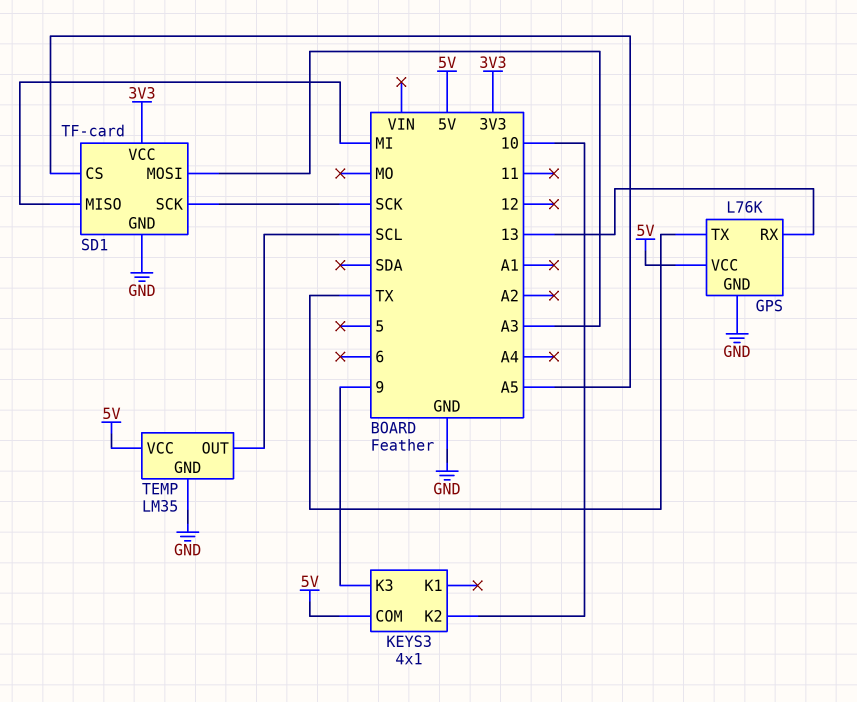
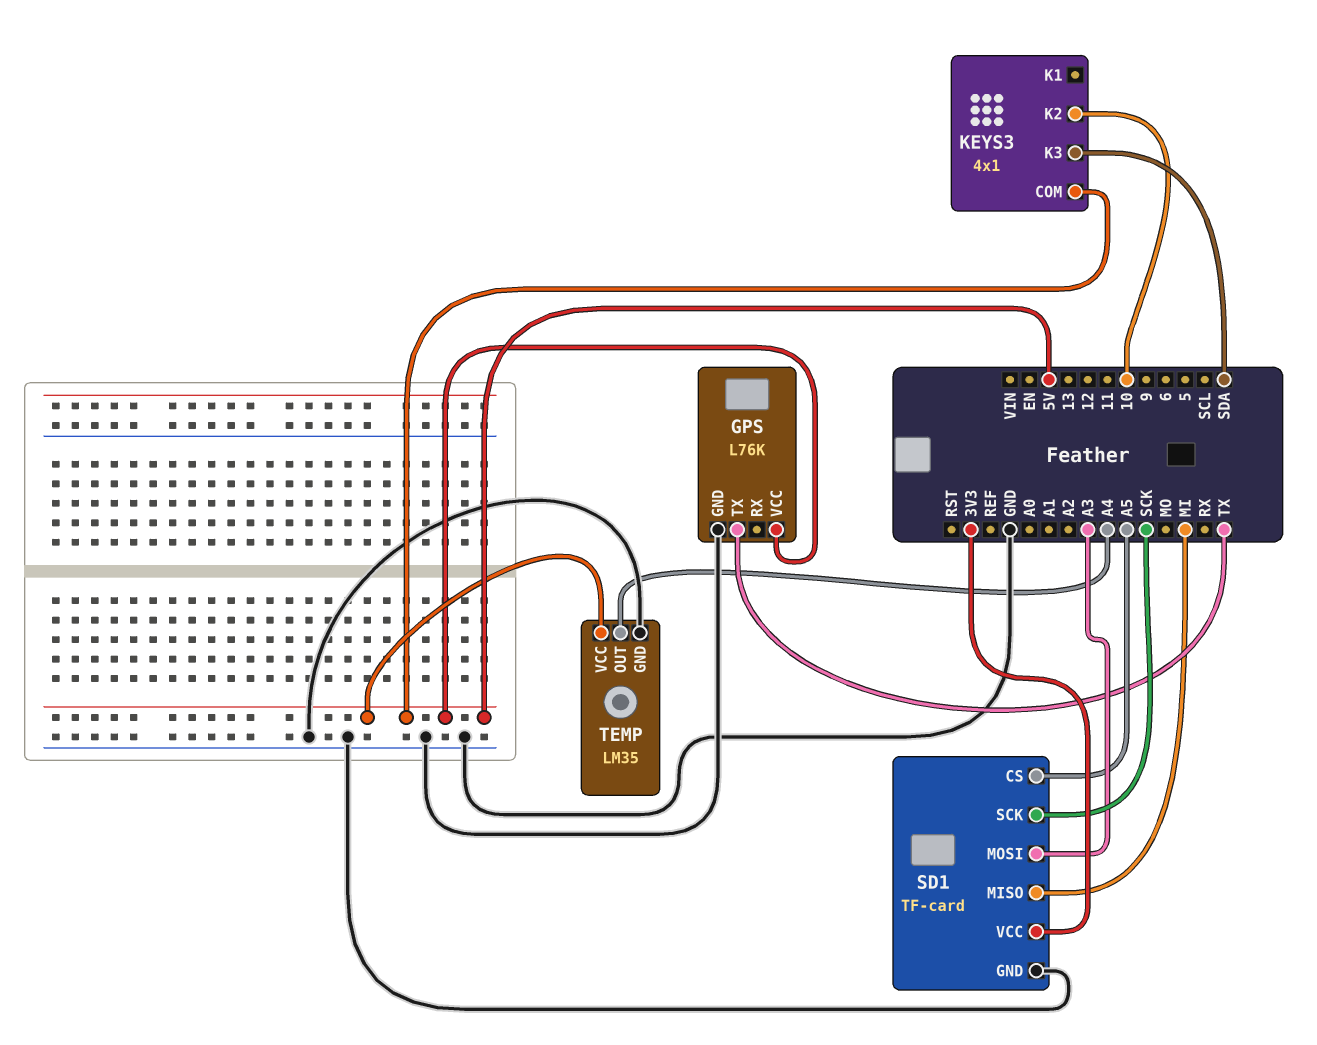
GPS pin RX: 13 -> none
KEYS3 pin K3: 9 -> SDA
TEMP pin OUT: SCL -> A4

